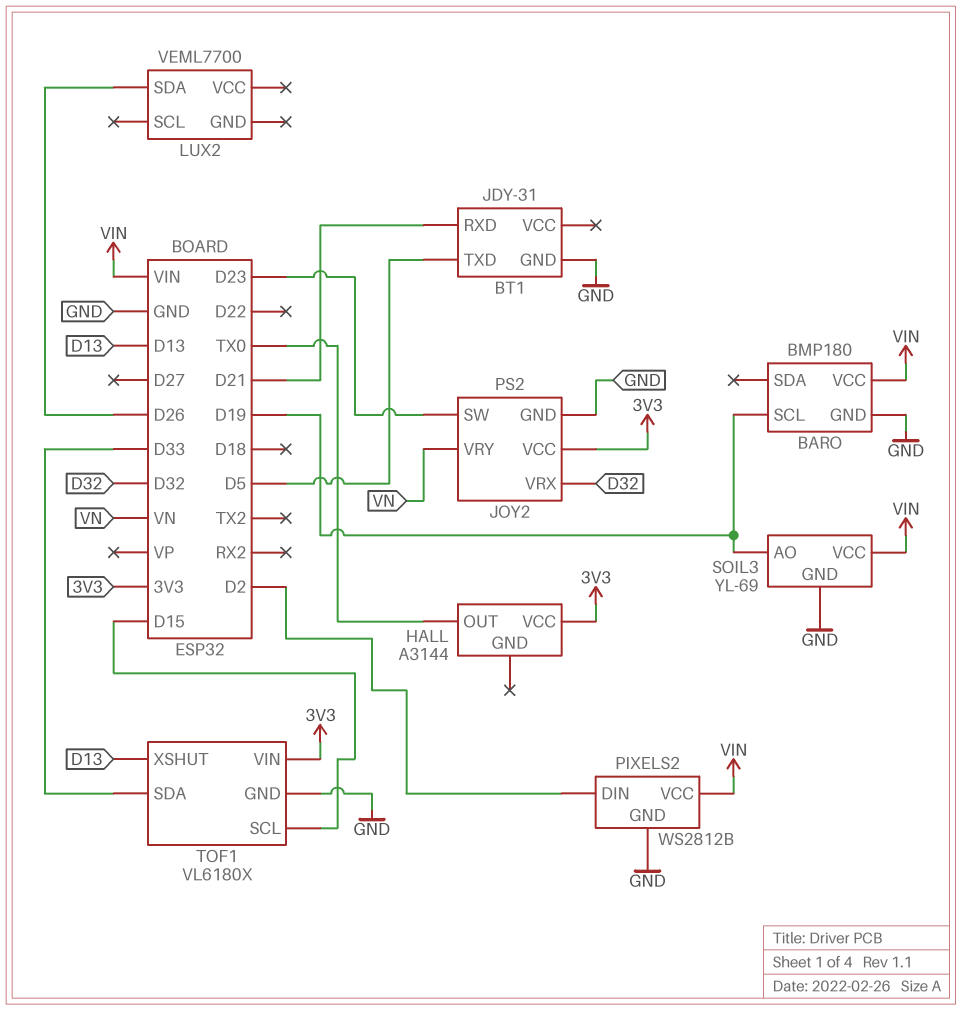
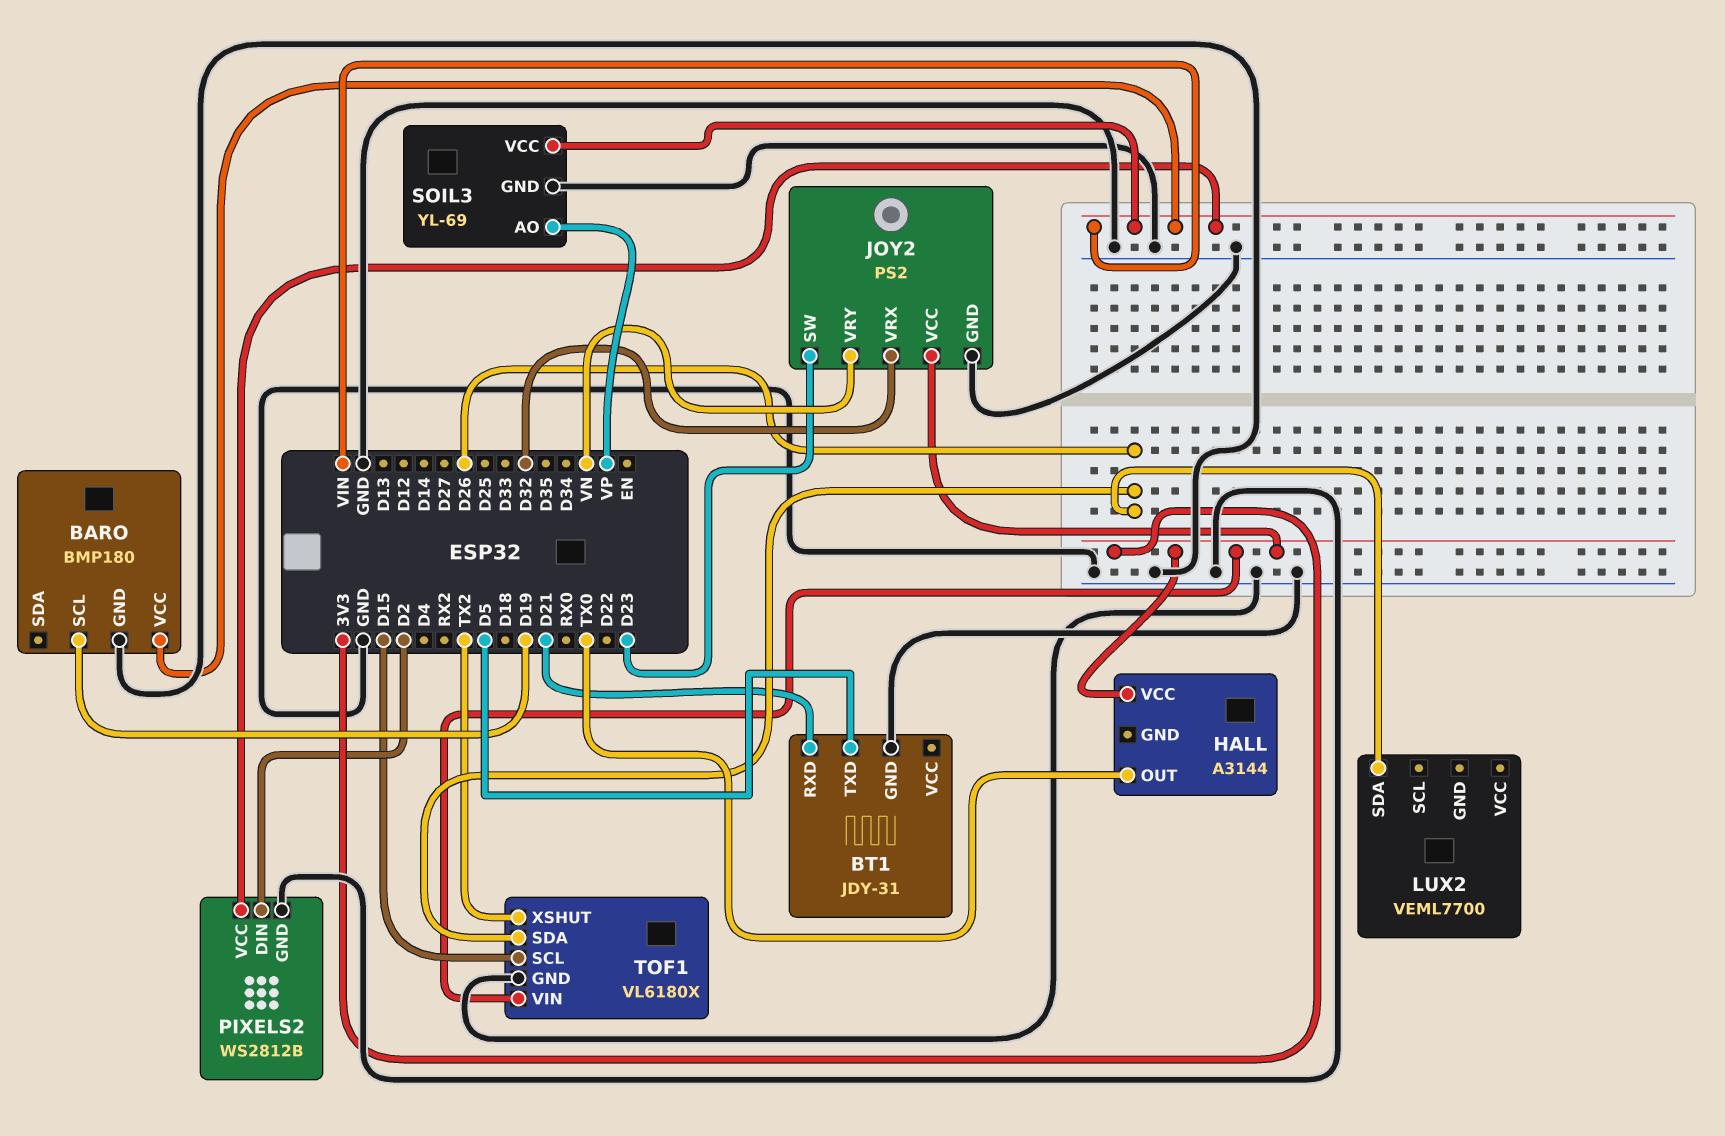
SOIL3 pin AO: D19 -> VP
TOF1 pin SDA: D33 -> D26
TOF1 pin XSHUT: D13 -> TX2

